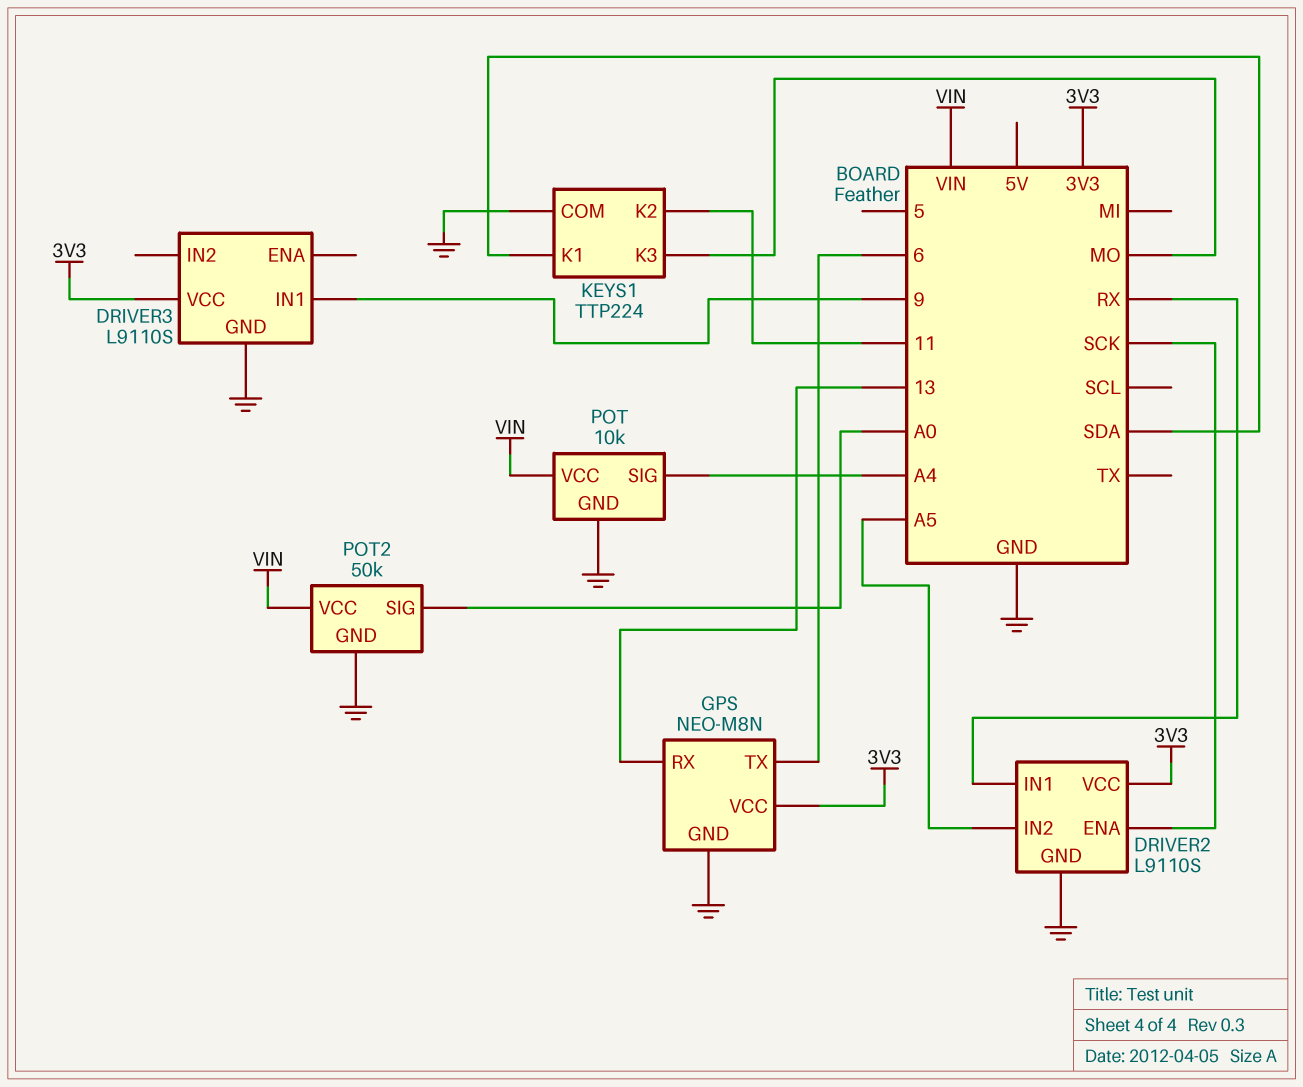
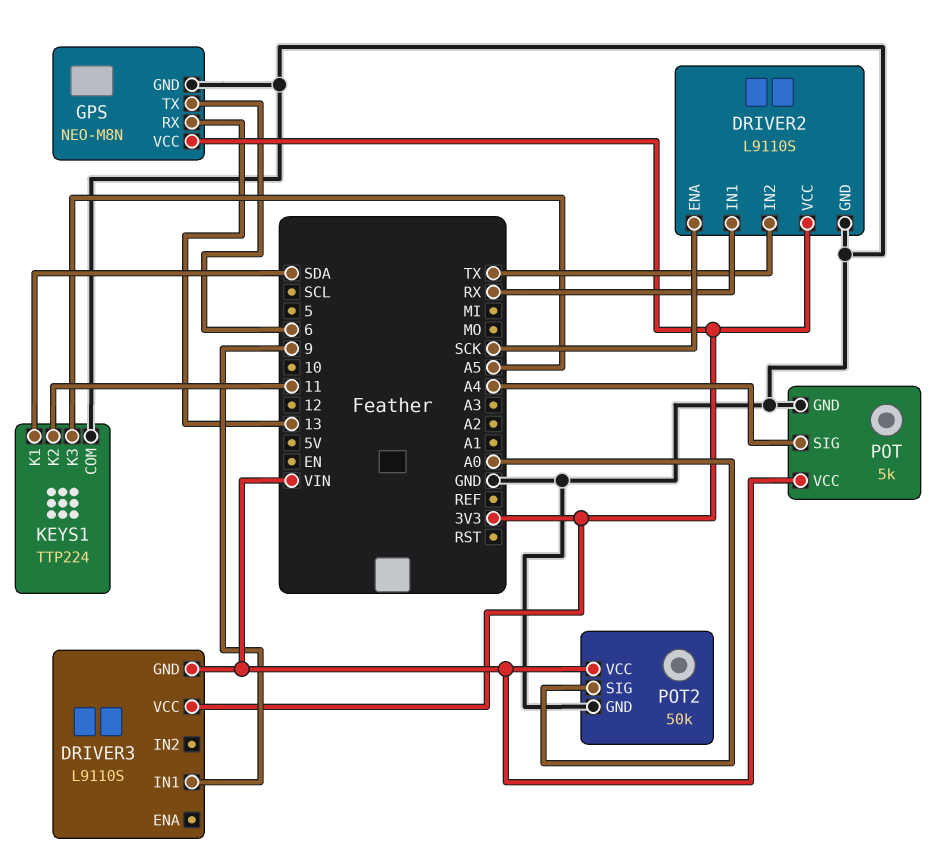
DRIVER2 pin IN2: A5 -> TX
DRIVER3 pin GND: GND -> VIN
KEYS1 pin K3: MO -> A5
POT: 10k -> 5k

